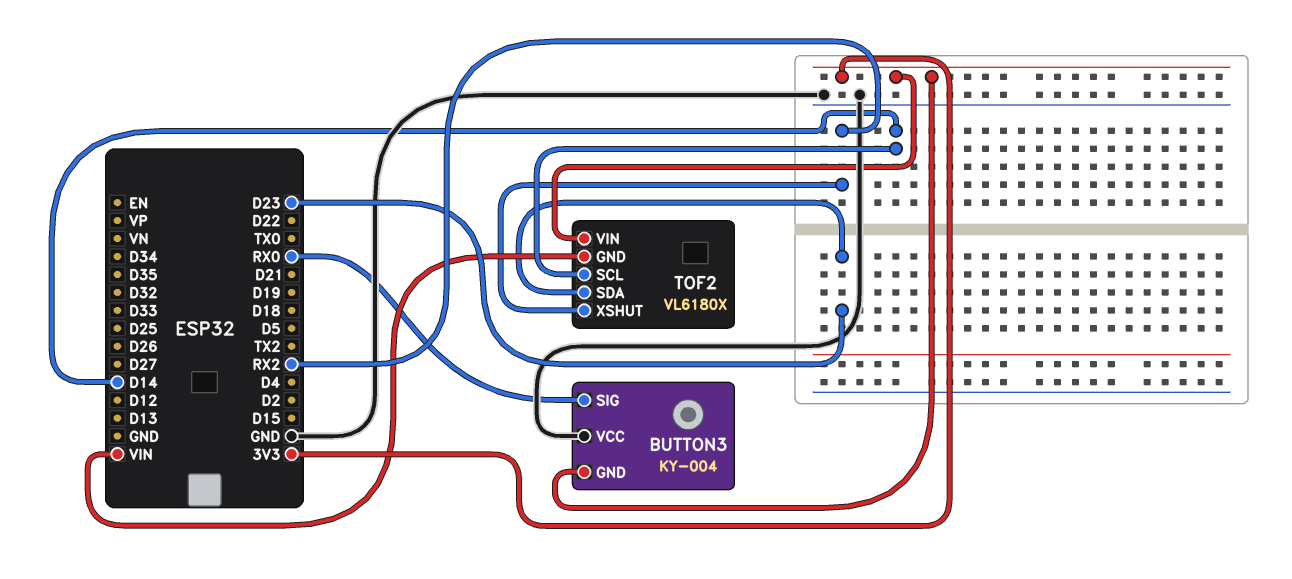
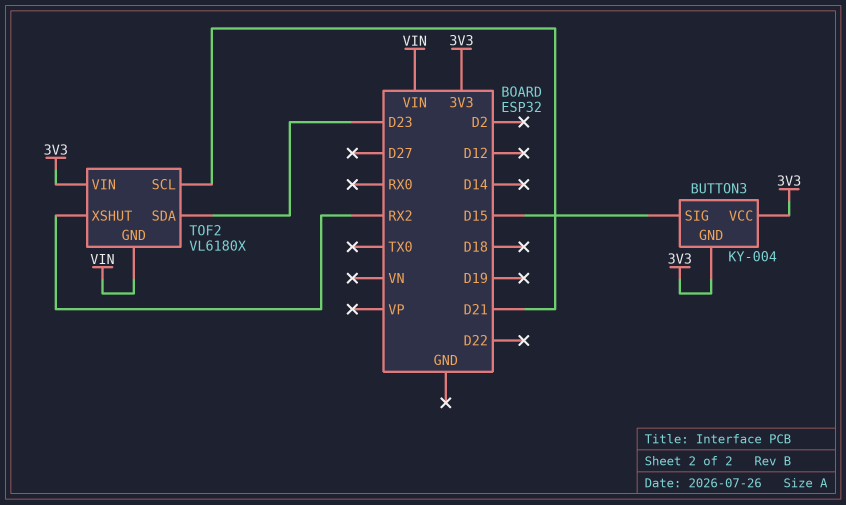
BUTTON3 pin SIG: RX0 -> D15
BUTTON3 pin VCC: GND -> 3V3
TOF2 pin SCL: D14 -> D21

